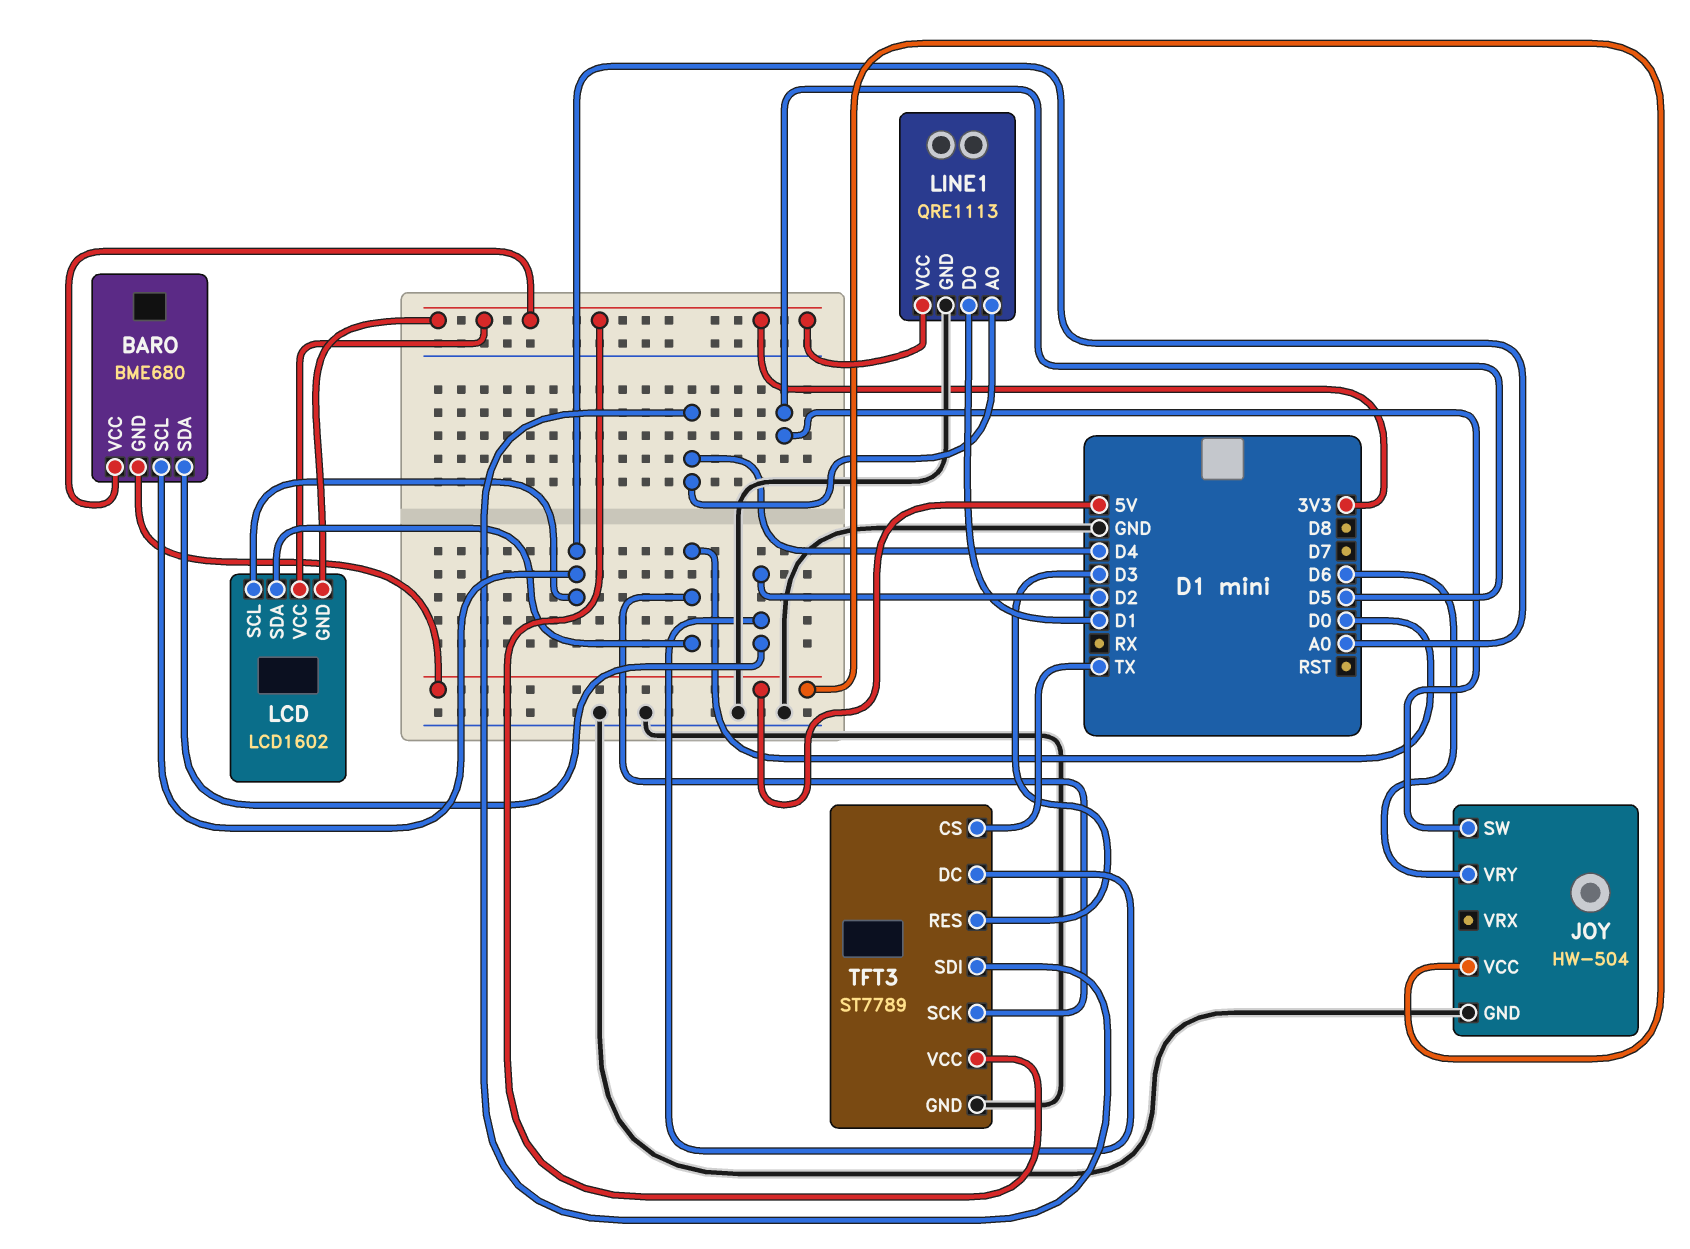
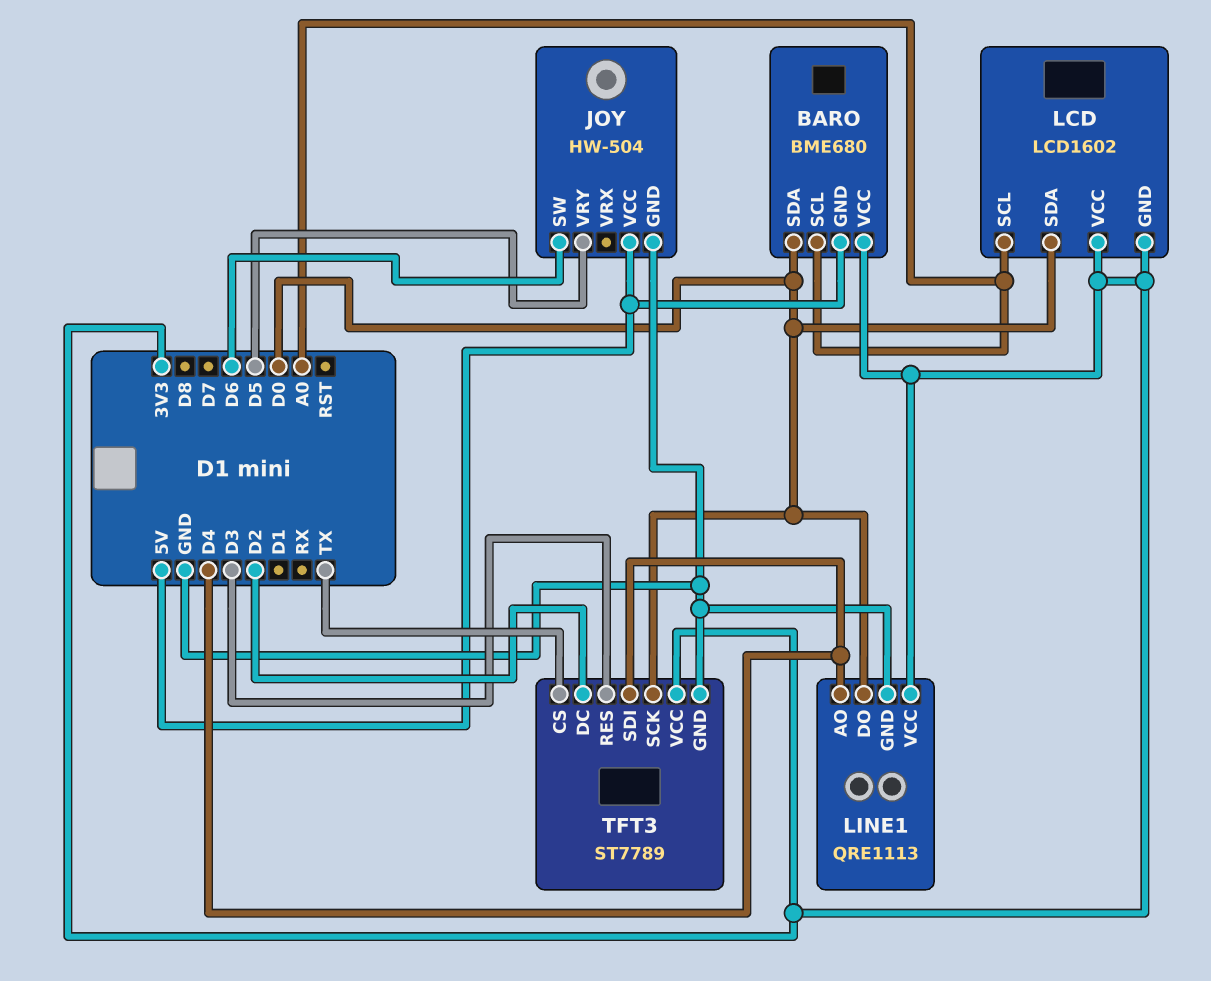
BARO pin SDA: D2 -> D0
JOY pin SW: D5 -> D6
JOY pin VRY: D6 -> D5
LINE1 pin DO: D1 -> D0

